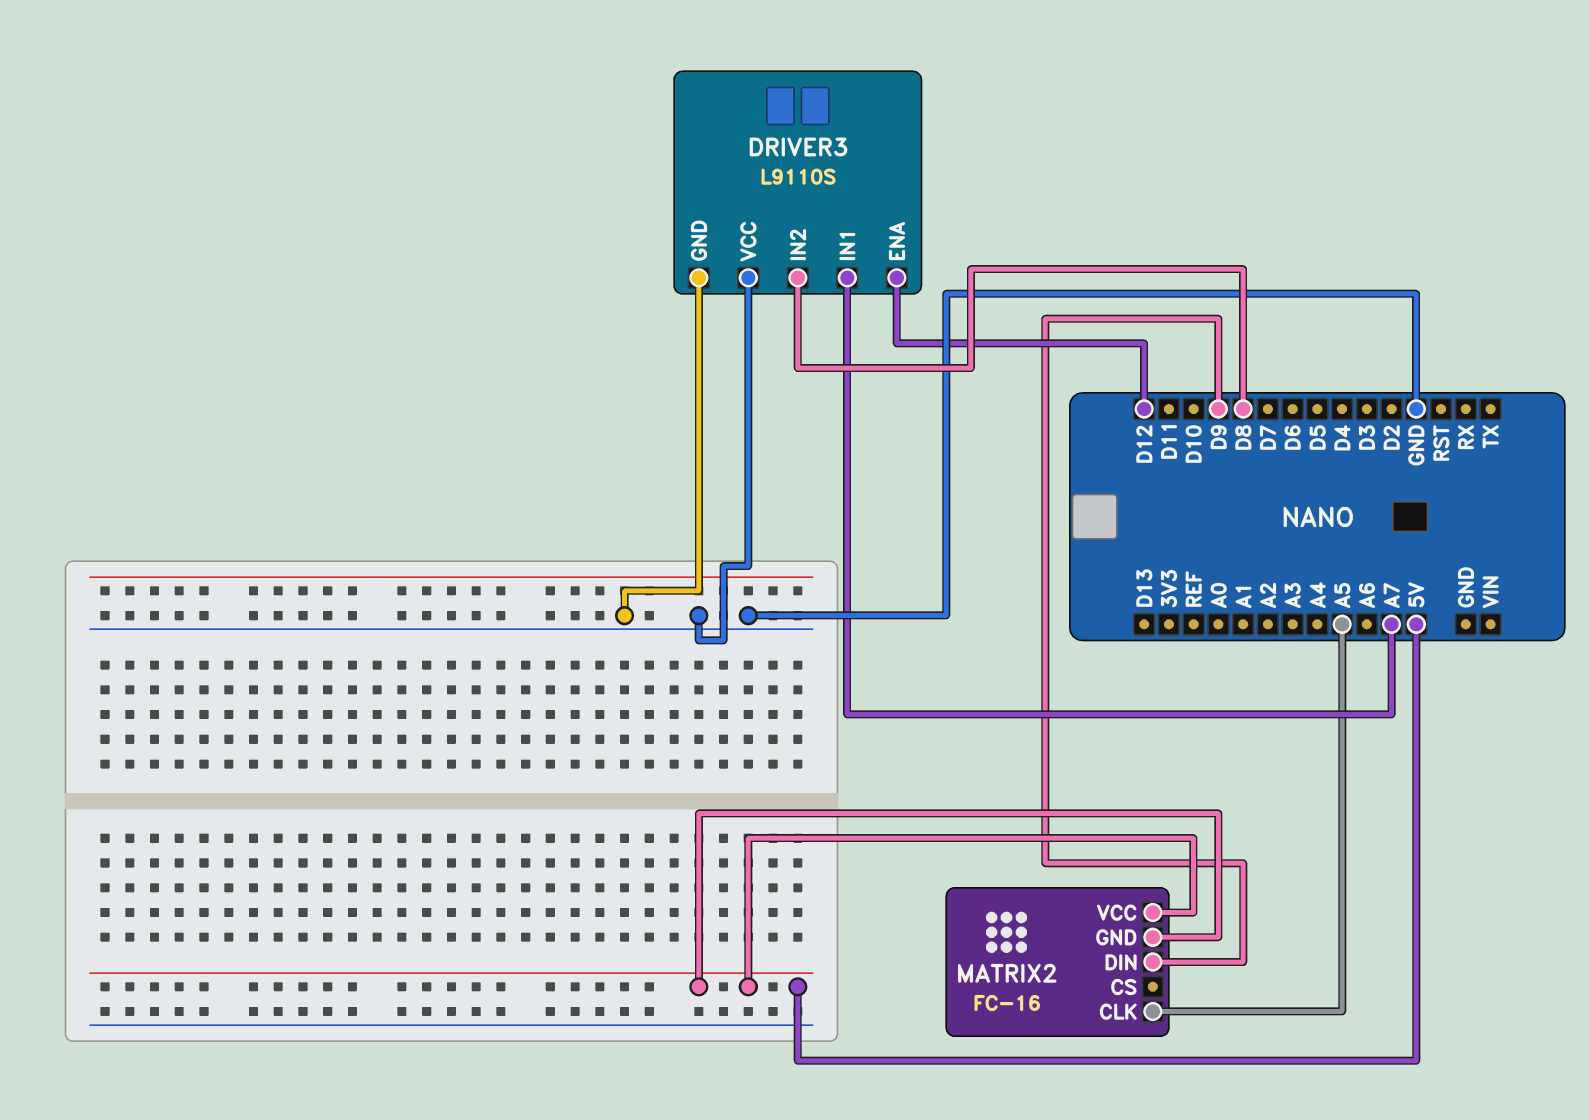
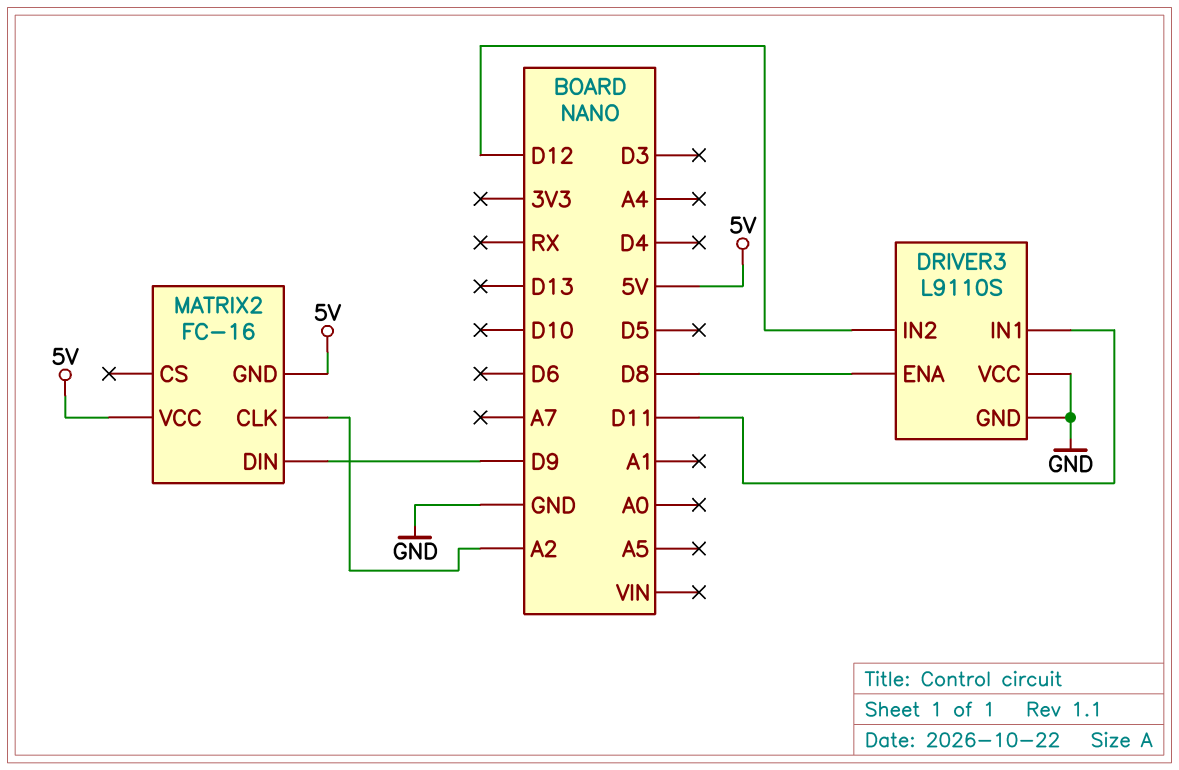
DRIVER3 pin ENA: D12 -> D8
DRIVER3 pin IN1: A7 -> D11
DRIVER3 pin IN2: D8 -> D12
MATRIX2 pin CLK: A5 -> A2

